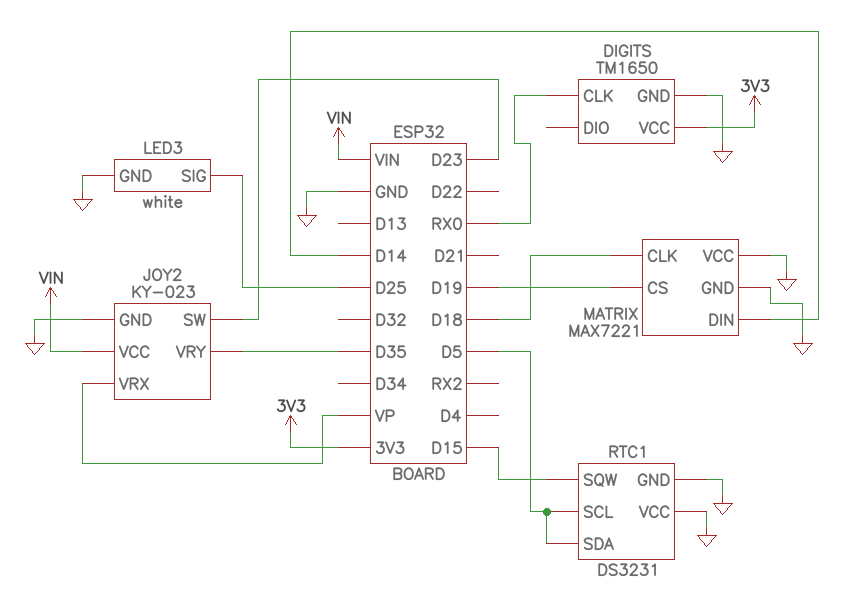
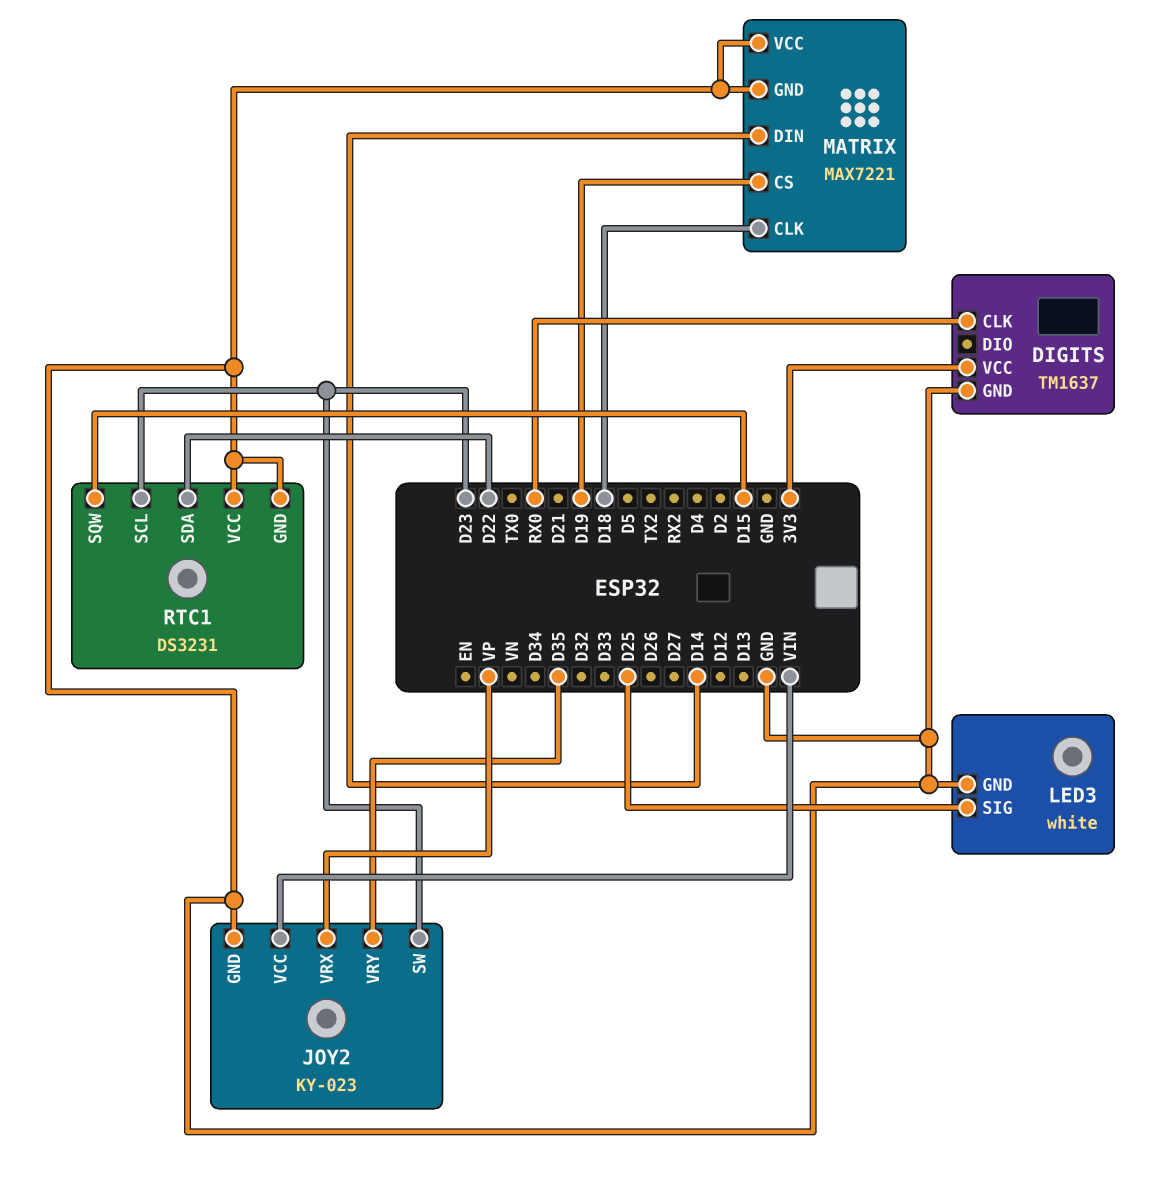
DIGITS: TM1650 -> TM1637
RTC1 pin SCL: D5 -> D23
RTC1 pin SDA: D5 -> D22

